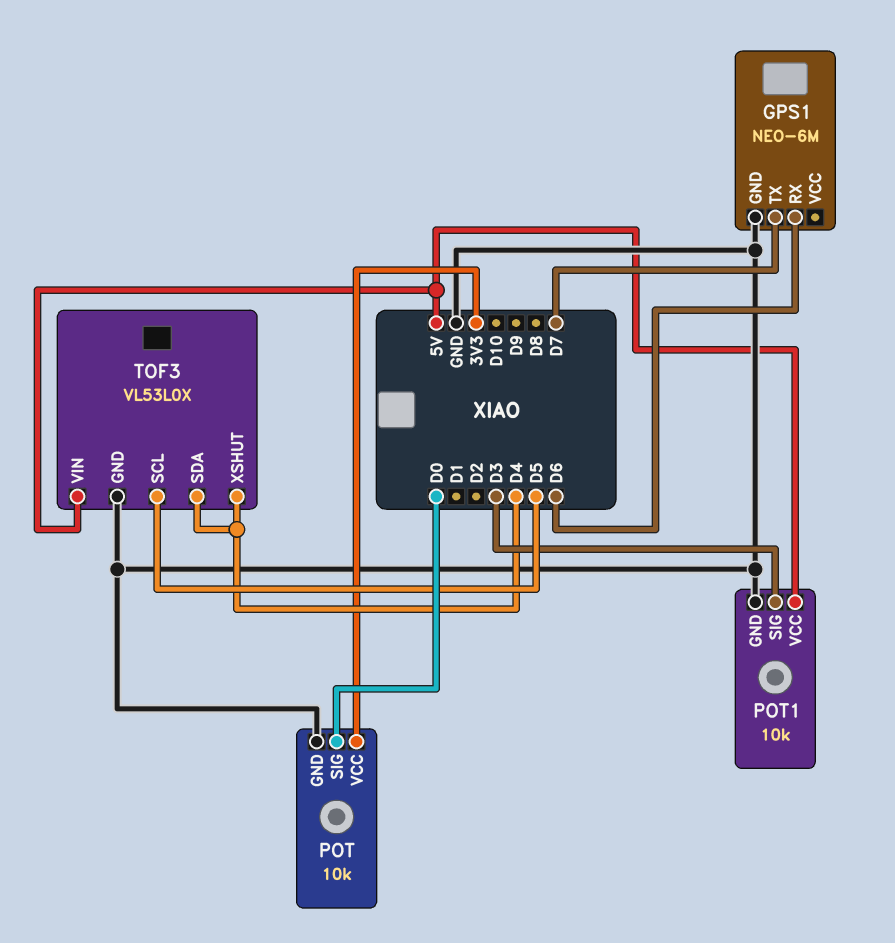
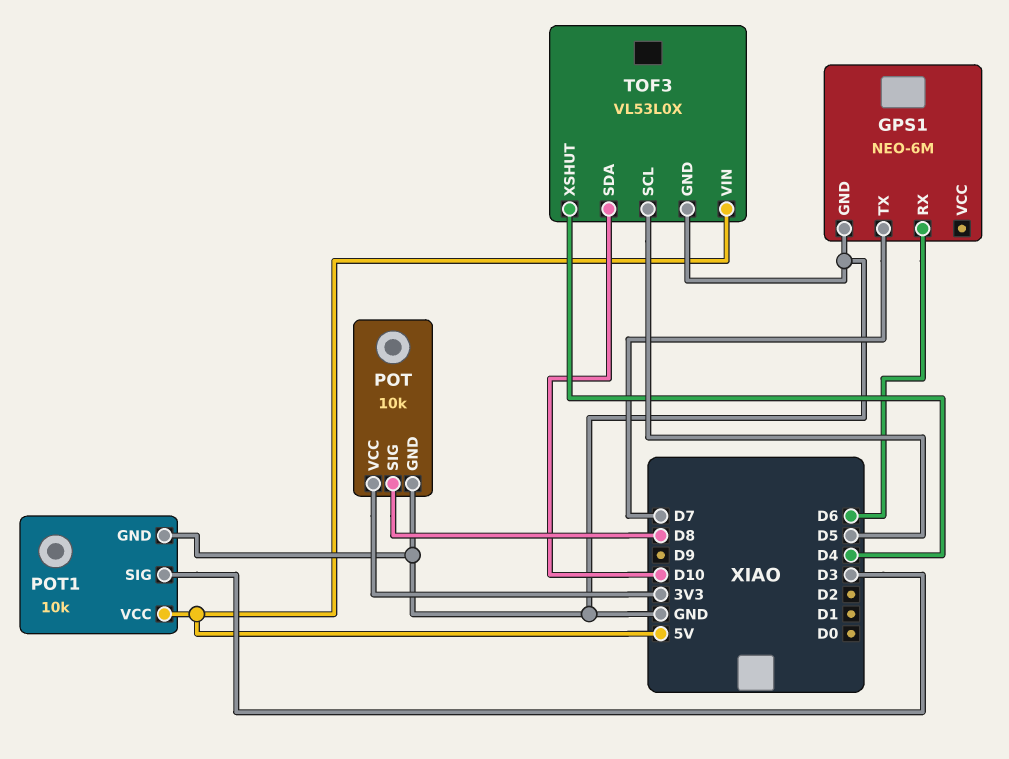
POT pin SIG: D0 -> D8
TOF3 pin SDA: D4 -> D10

